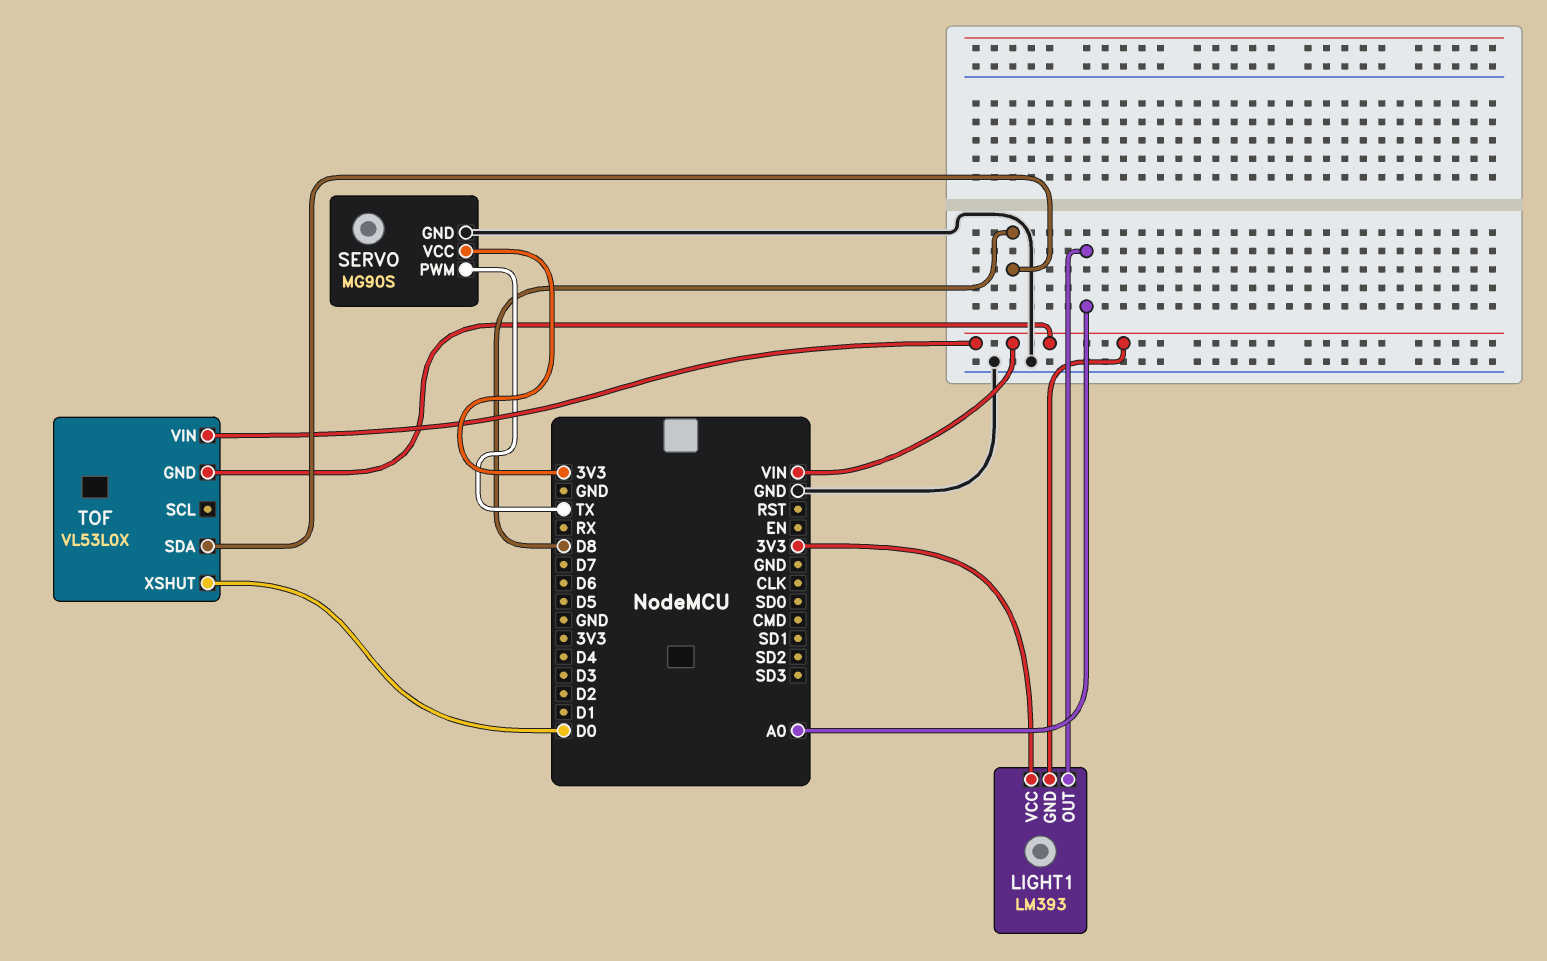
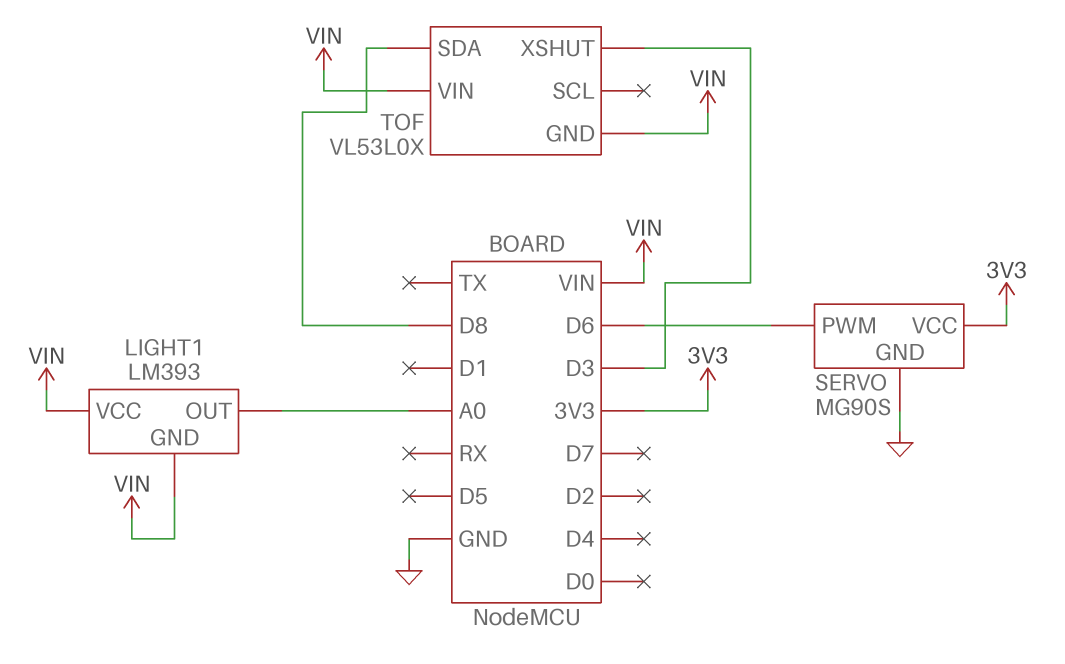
LIGHT1 pin VCC: 3V3 -> VIN
SERVO pin PWM: TX -> D6
TOF pin XSHUT: D0 -> D3

